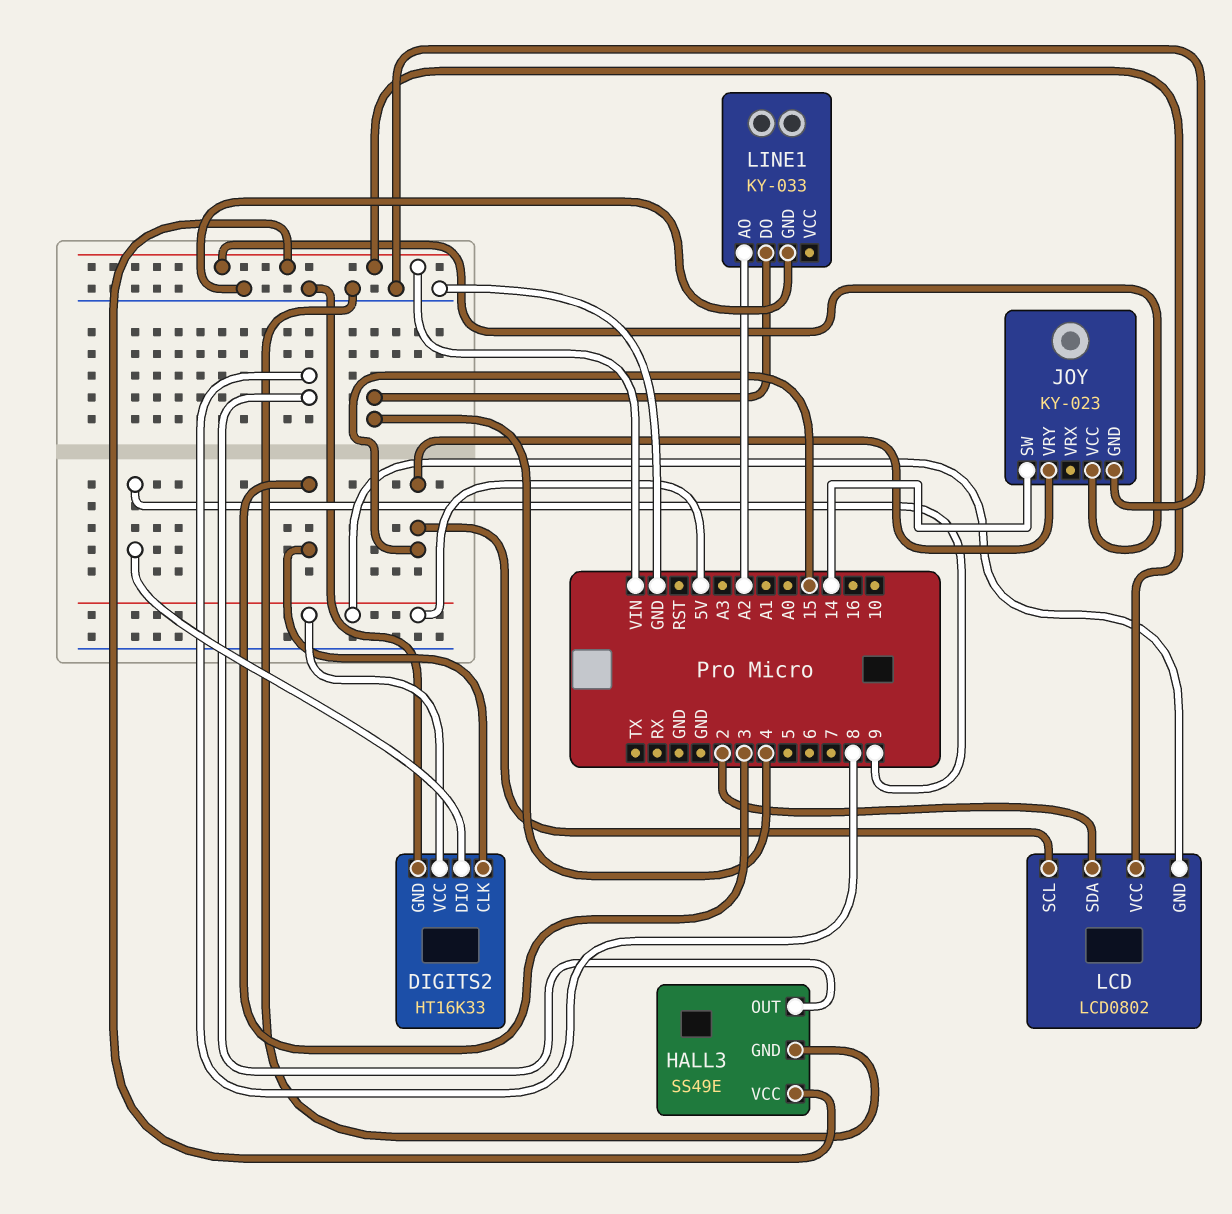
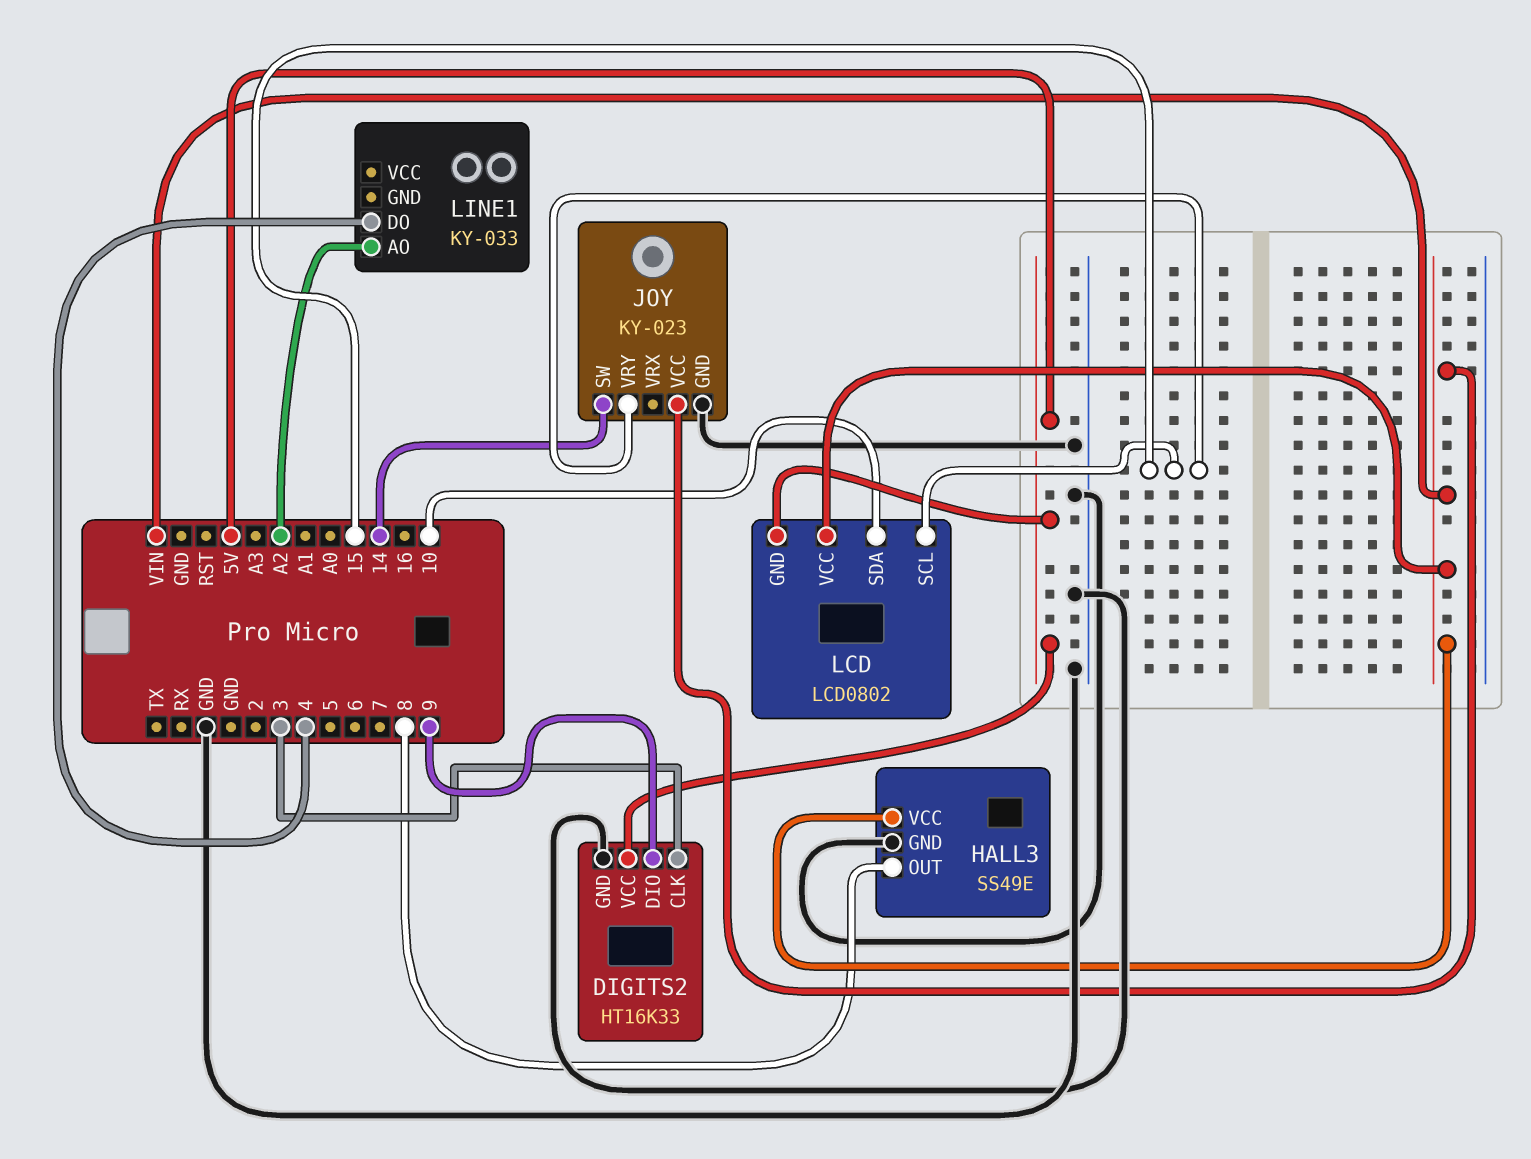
LCD pin SDA: 2 -> 10
LINE1 pin GND: GND -> none

